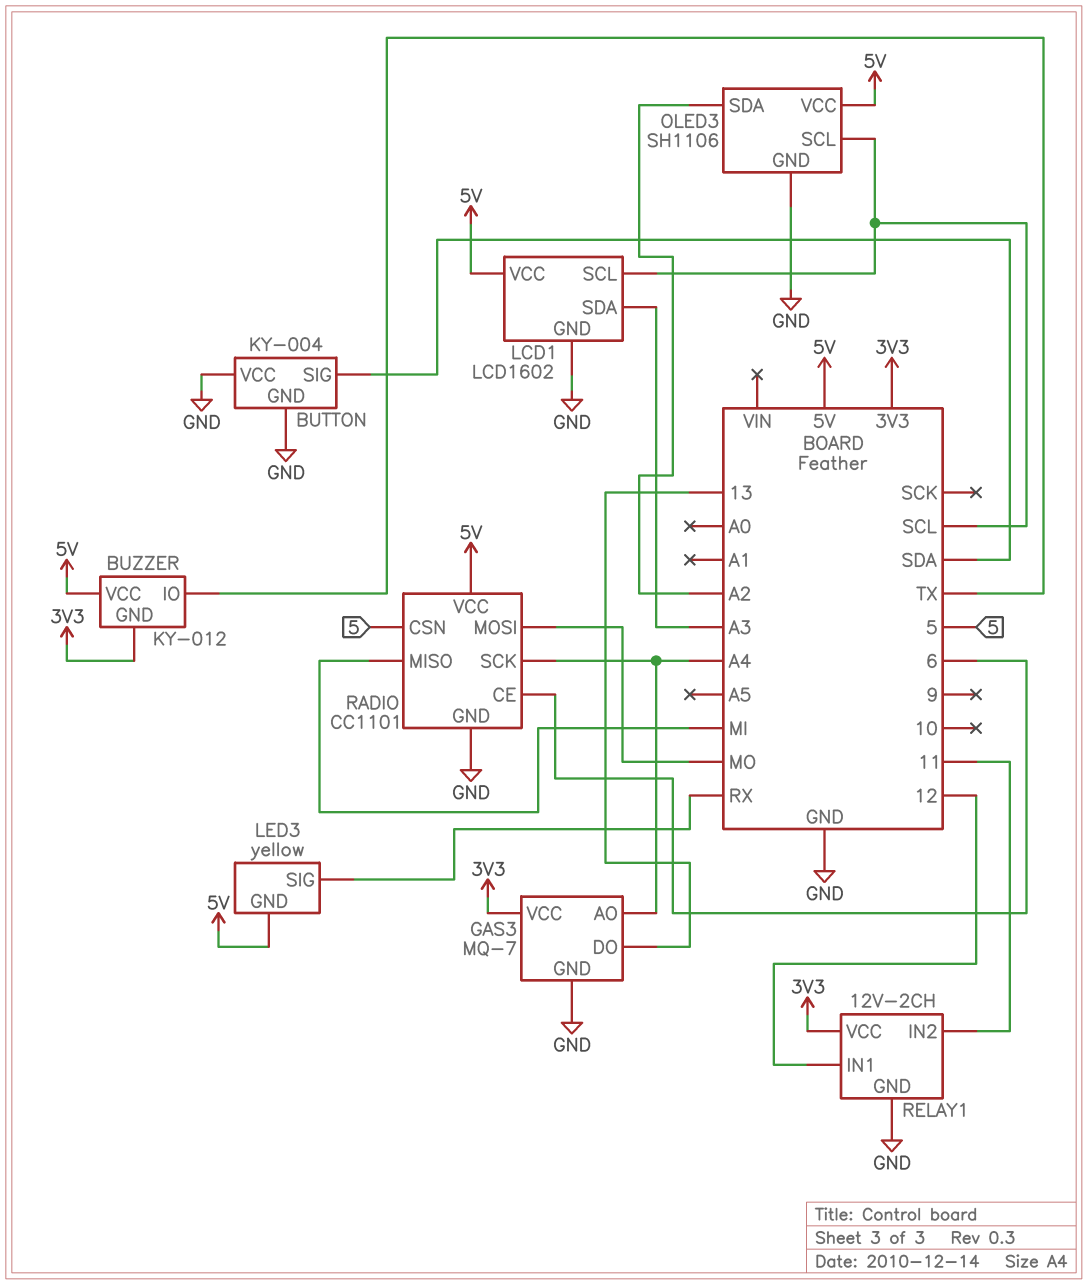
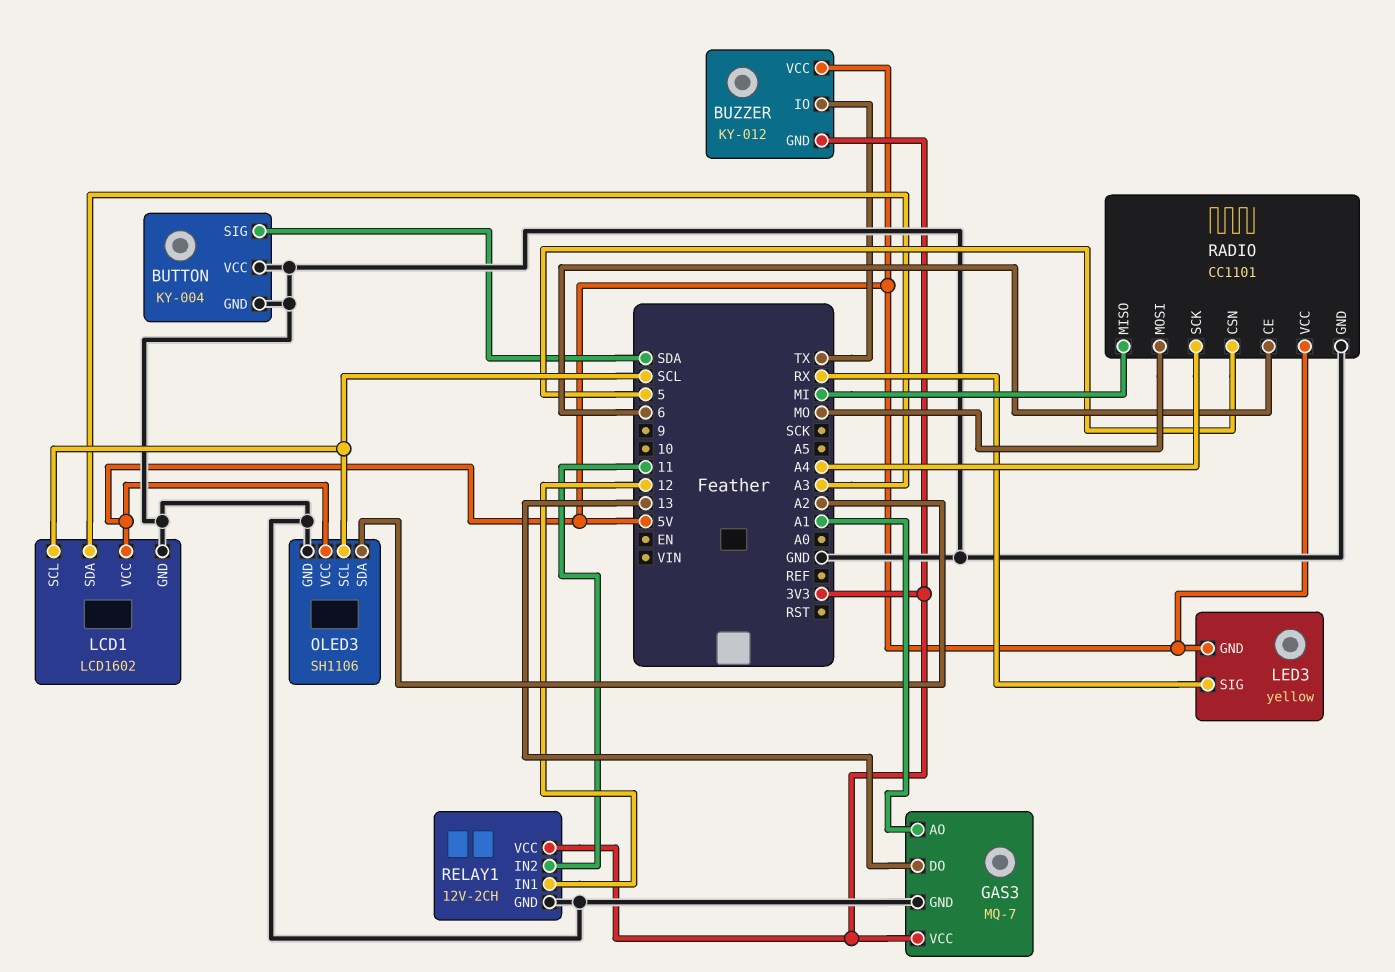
GAS3 pin AO: A4 -> A1

